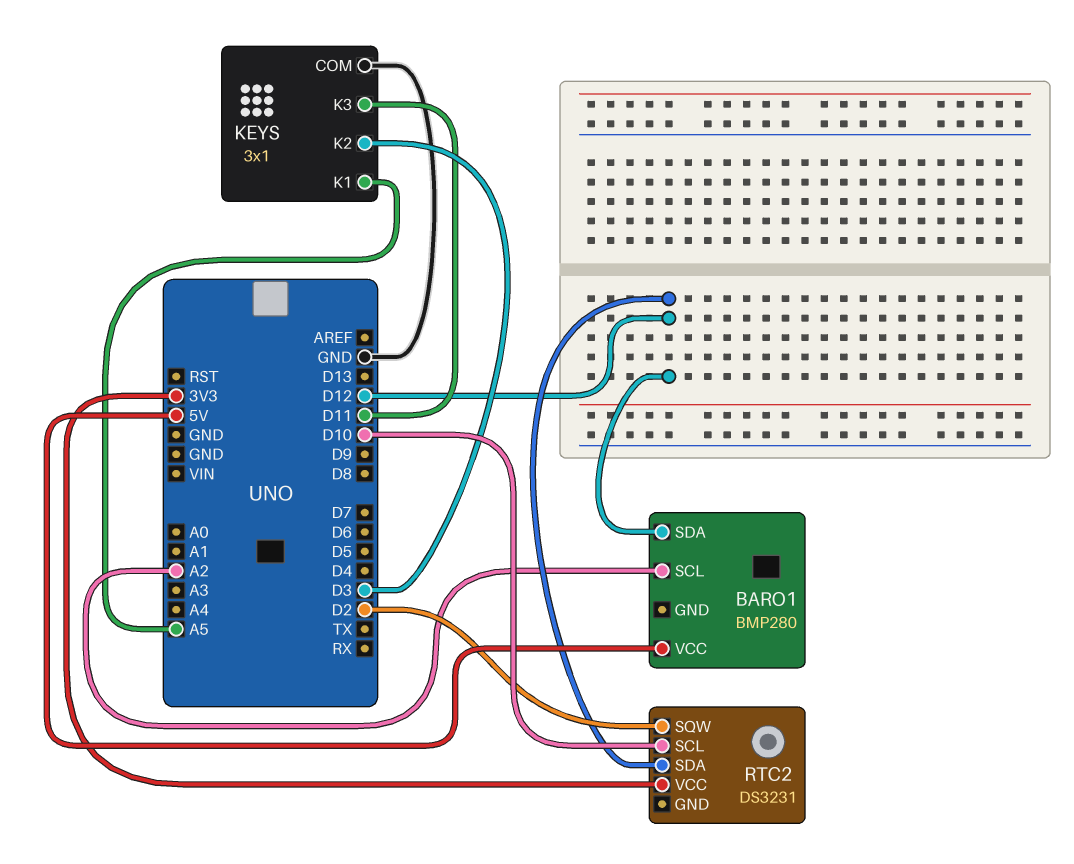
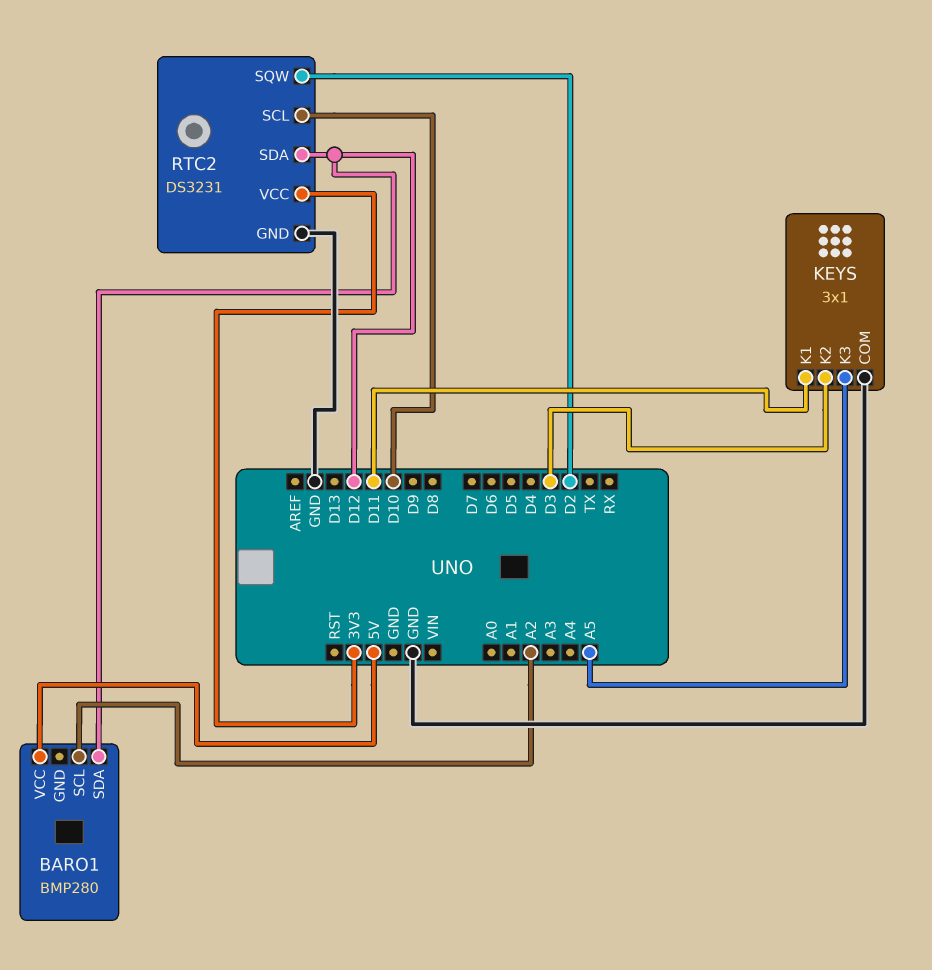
KEYS pin K1: A5 -> D11
KEYS pin K3: D11 -> A5
RTC2 pin GND: none -> GND

